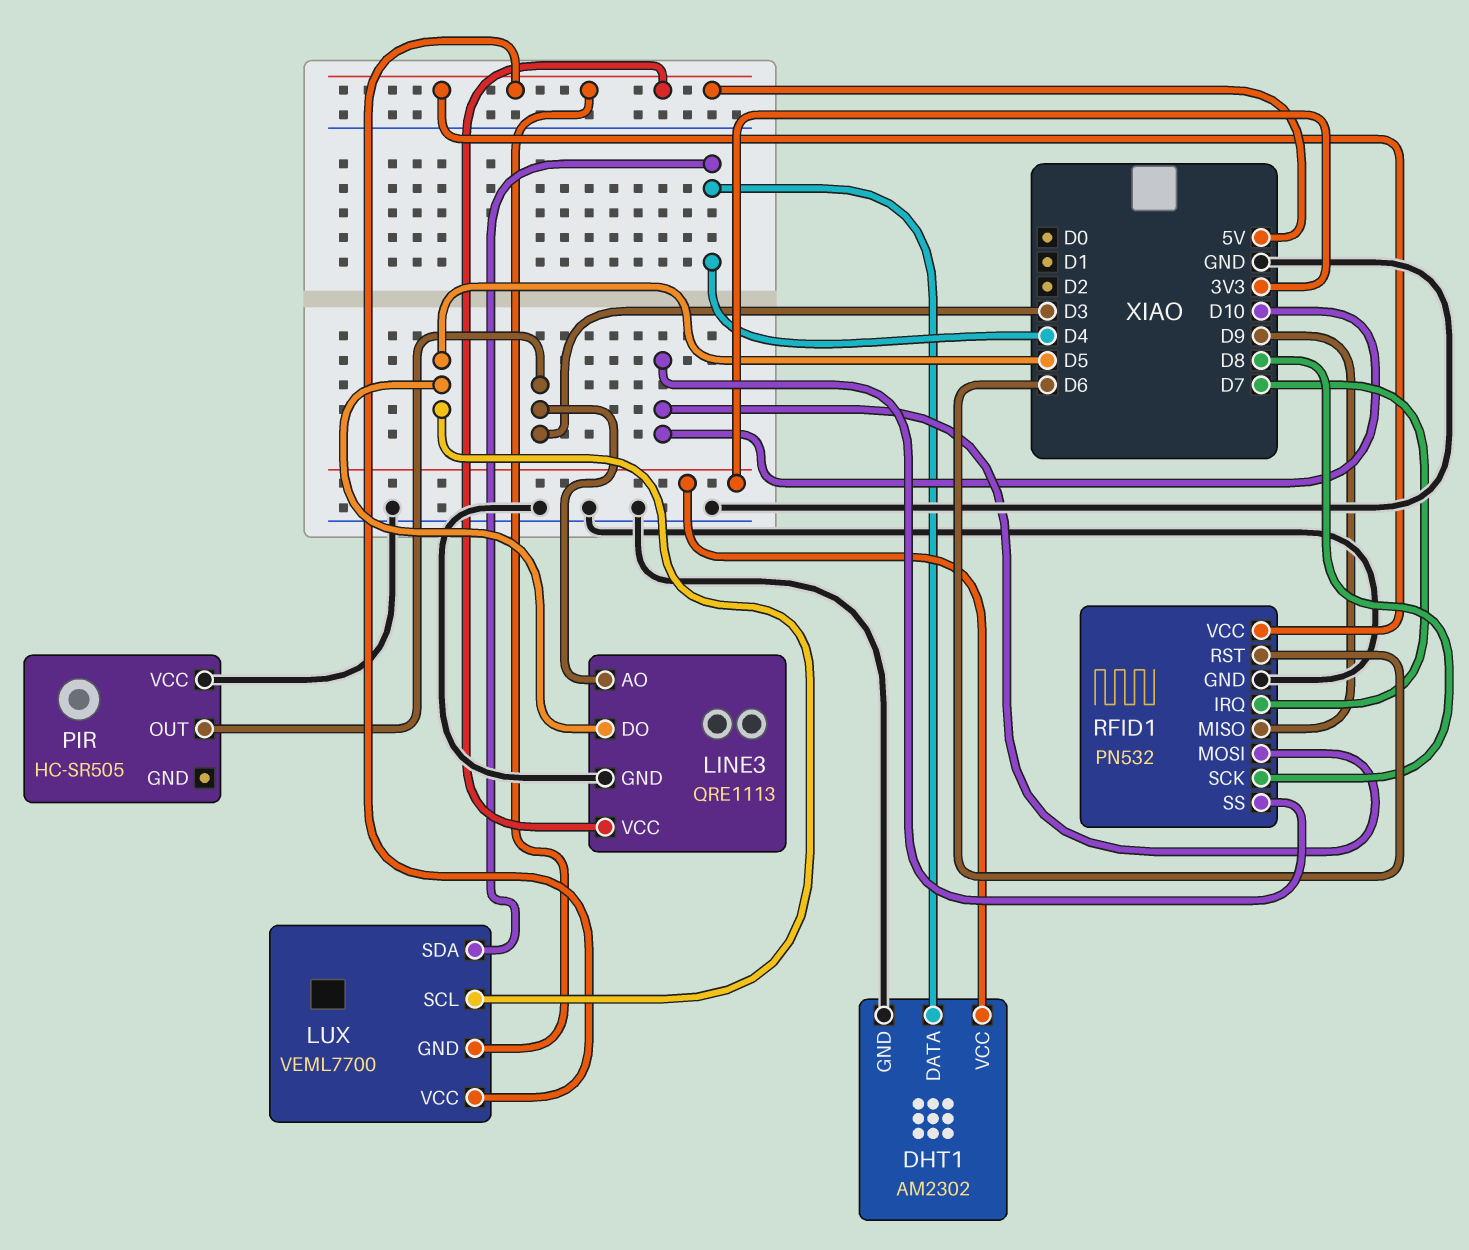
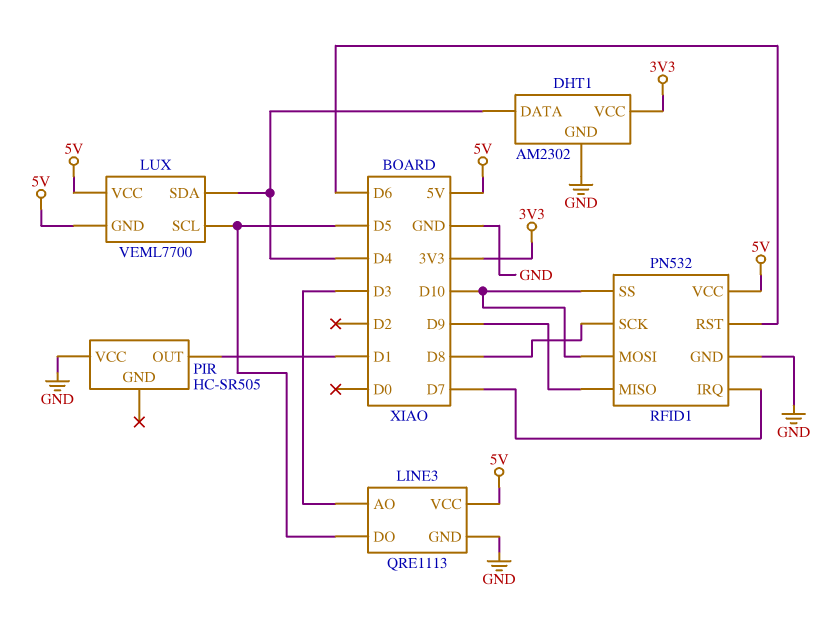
PIR pin OUT: D3 -> D1

